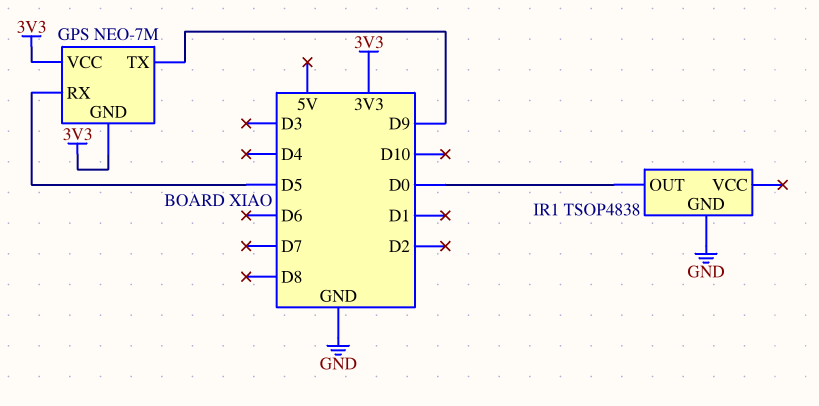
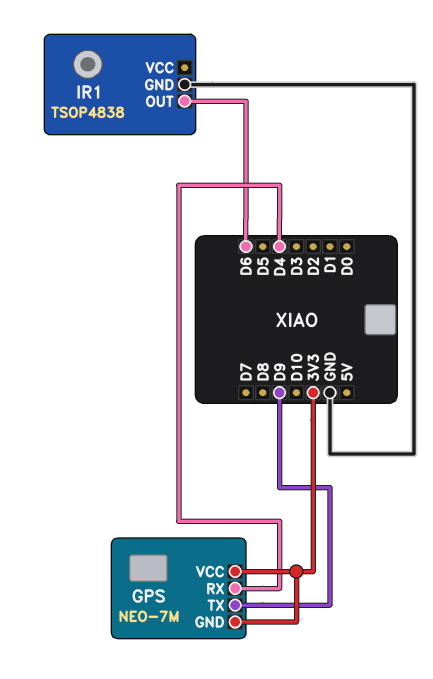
GPS pin RX: D5 -> D4
IR1 pin OUT: D0 -> D6

